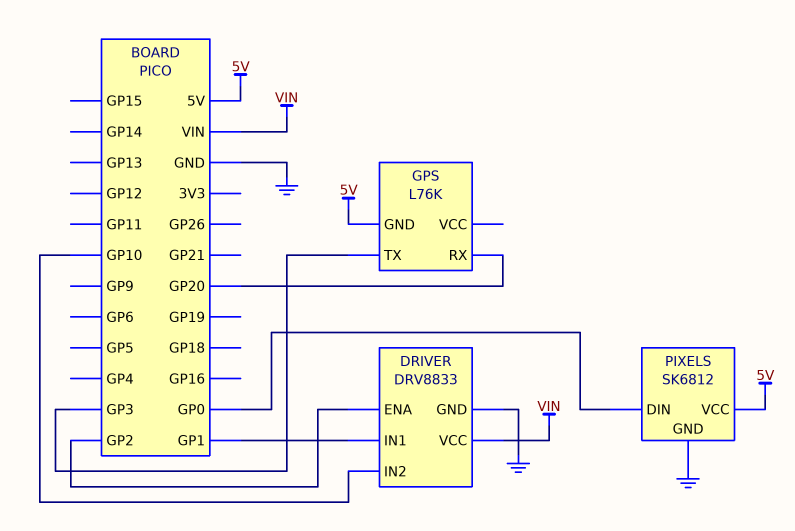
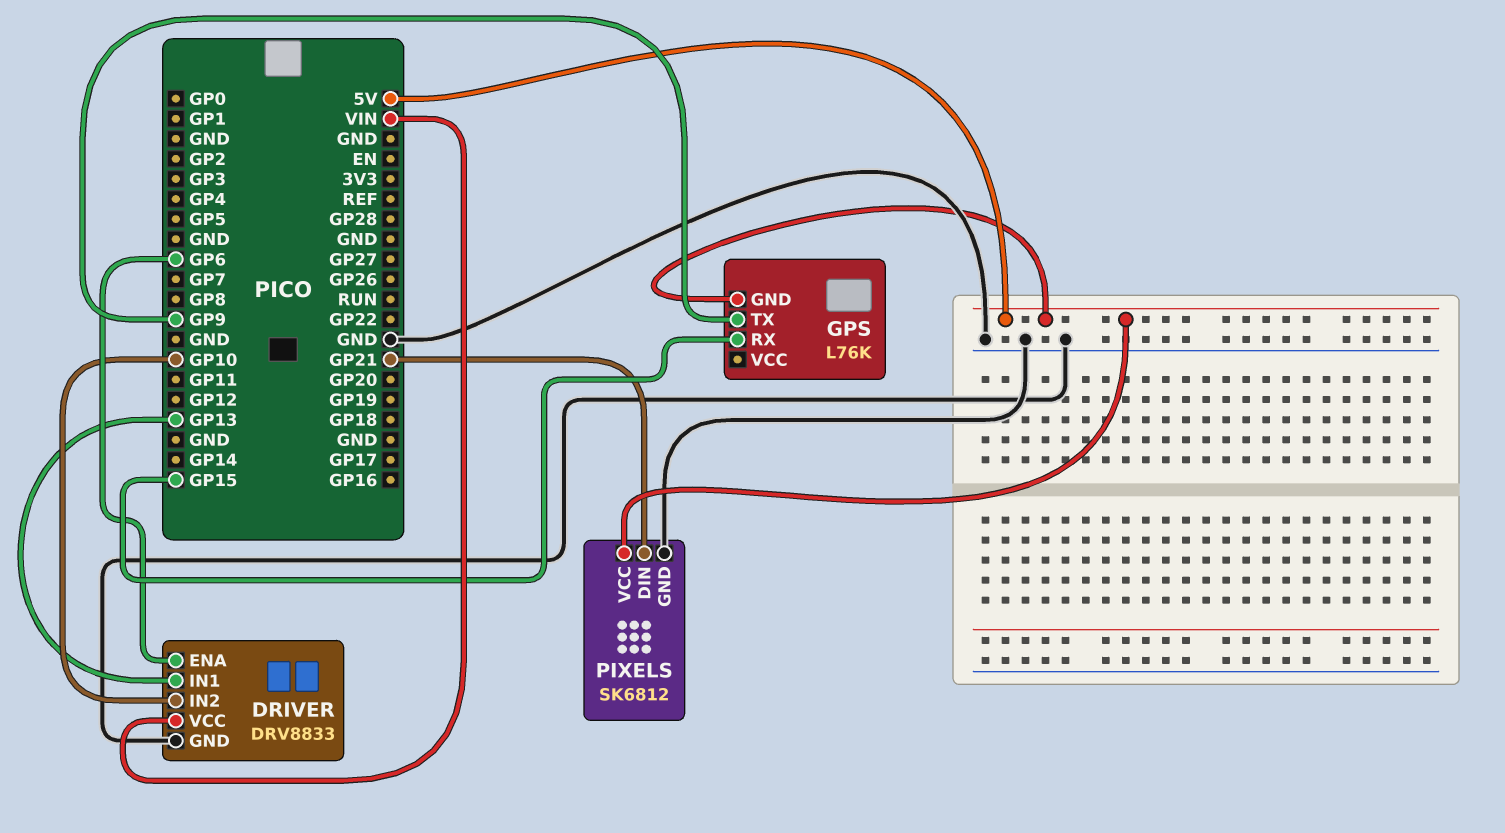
DRIVER pin ENA: GP2 -> GP6
DRIVER pin IN1: GP1 -> GP13
GPS pin RX: GP20 -> GP15
GPS pin TX: GP3 -> GP9
PIXELS pin DIN: GP0 -> GP21

